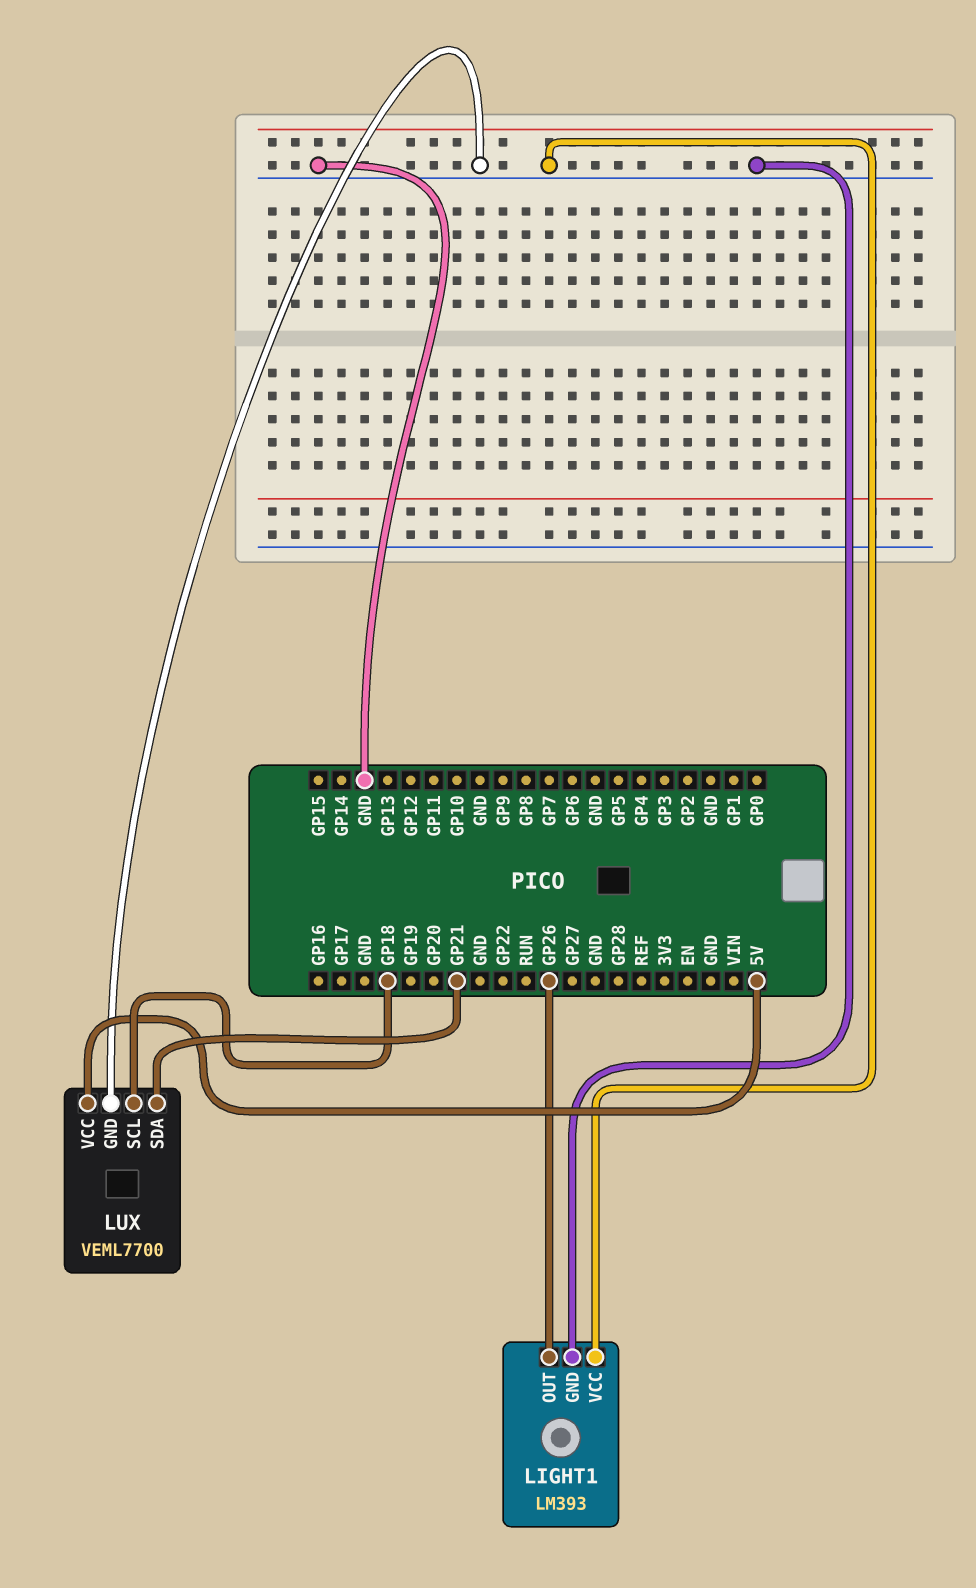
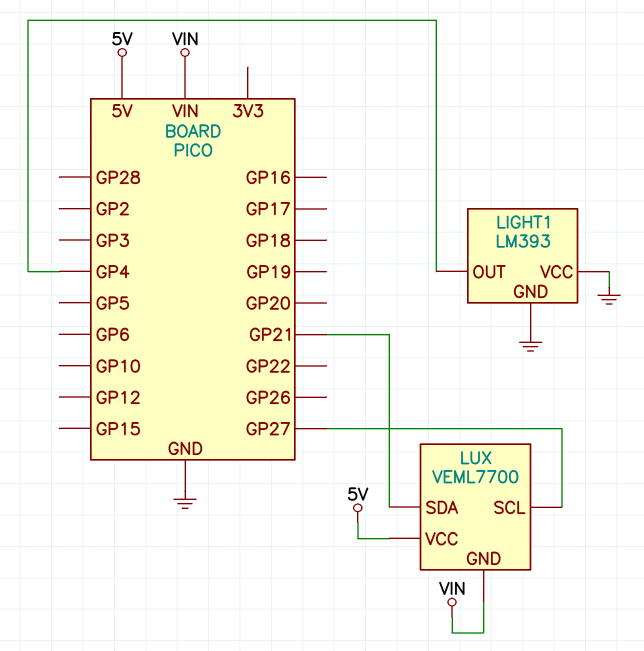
LIGHT1 pin OUT: GP26 -> GP4
LUX pin GND: GND -> VIN
LUX pin SCL: GP18 -> GP27

